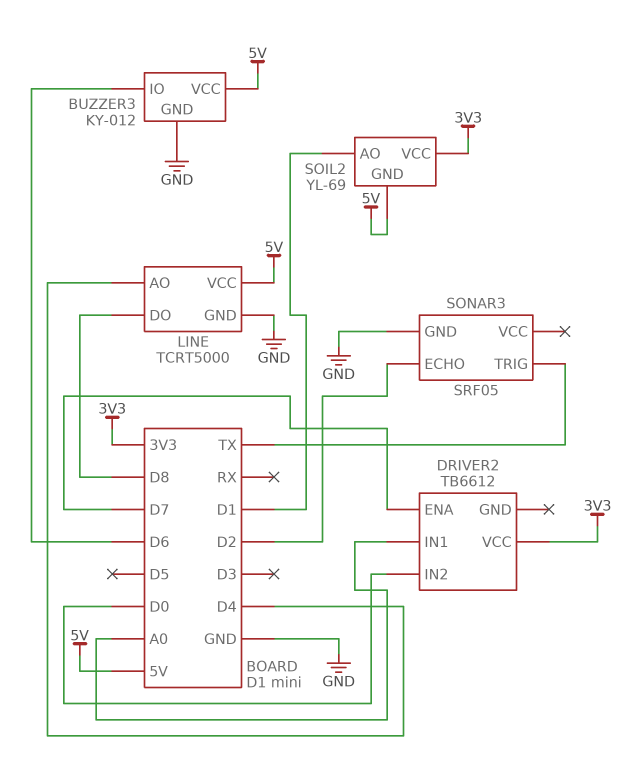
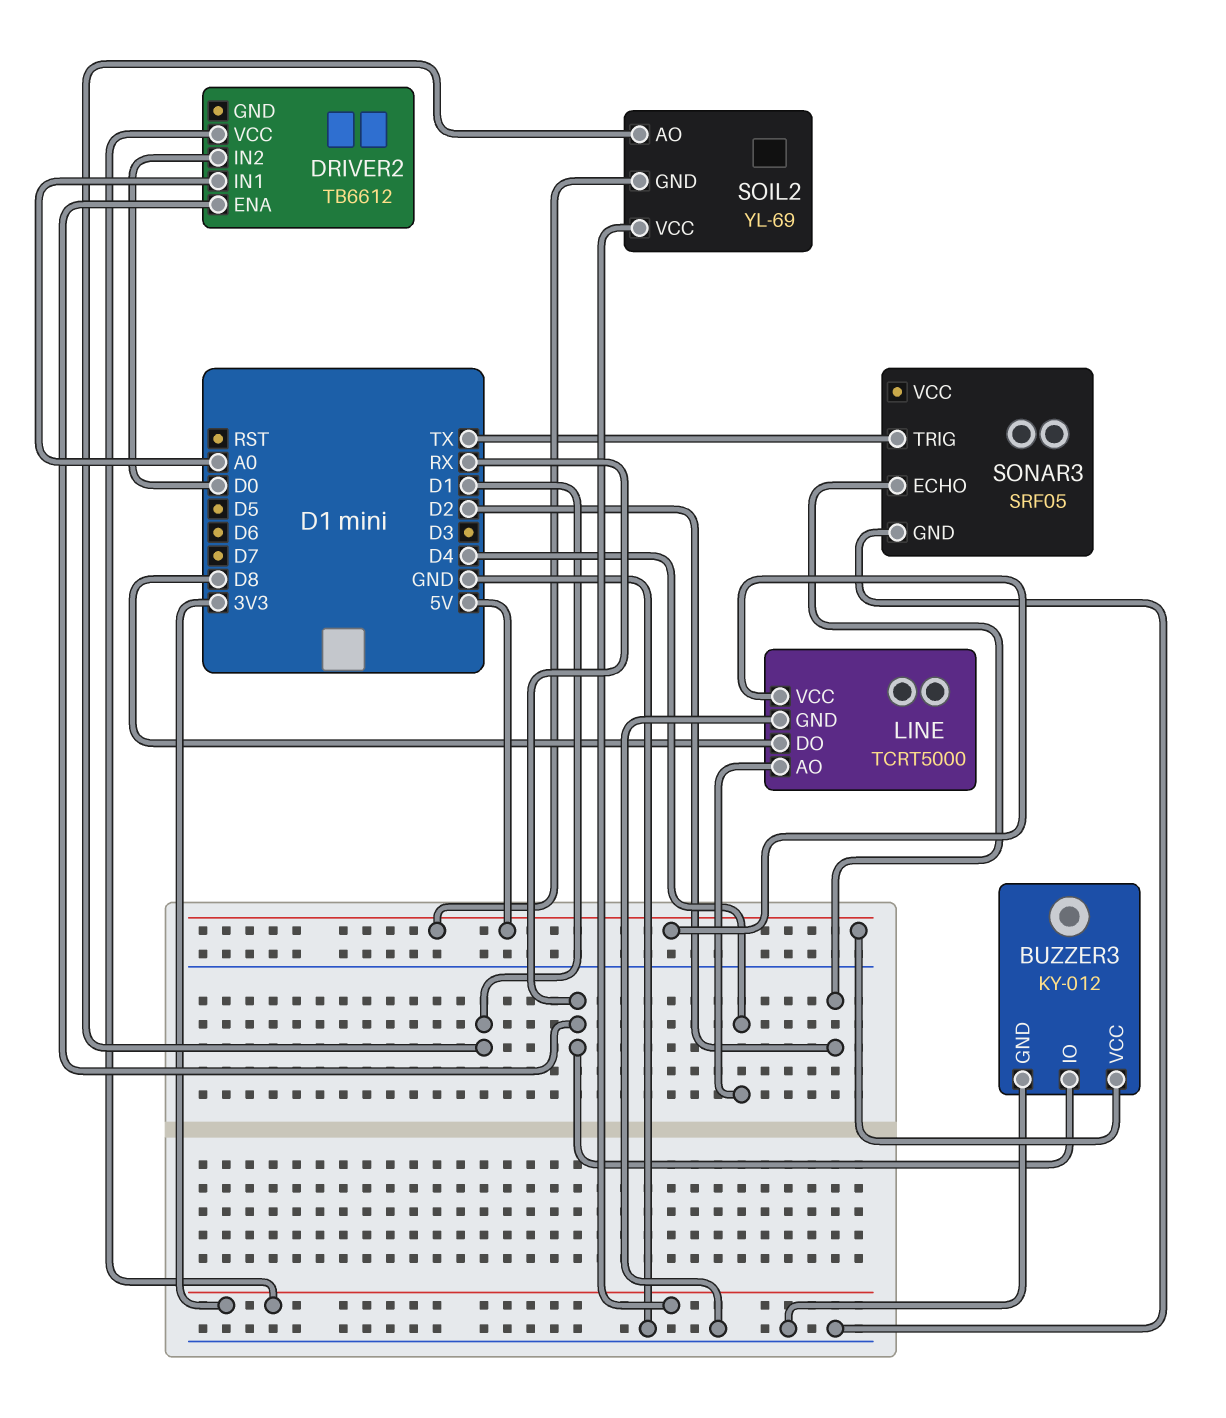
BUZZER3 pin IO: D6 -> RX
DRIVER2 pin ENA: D7 -> RX

